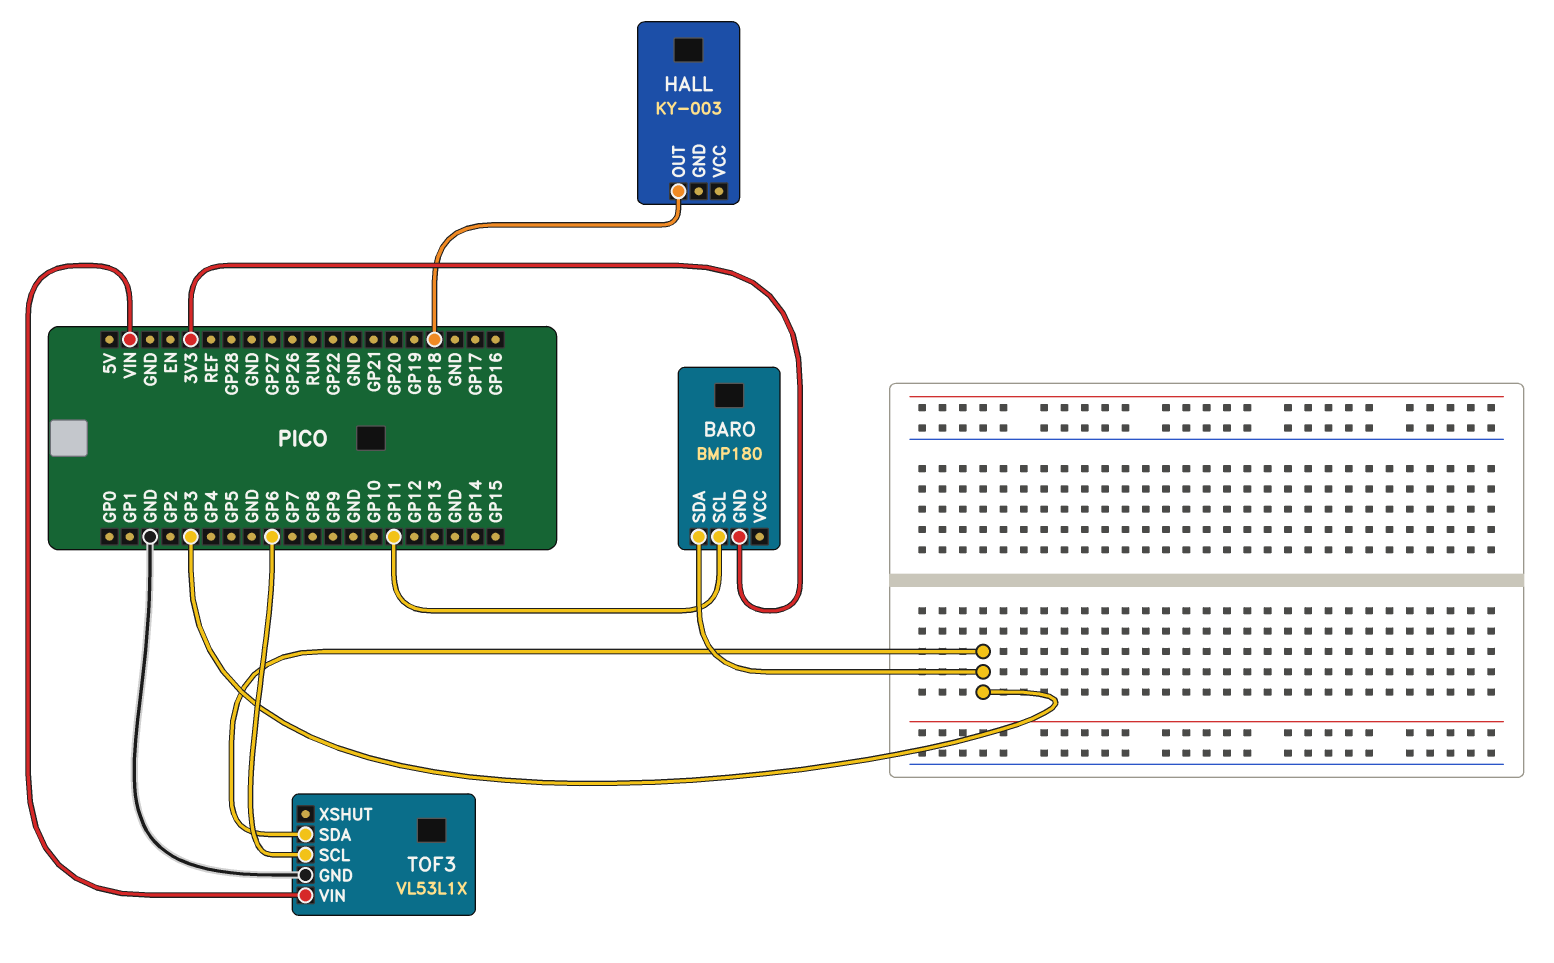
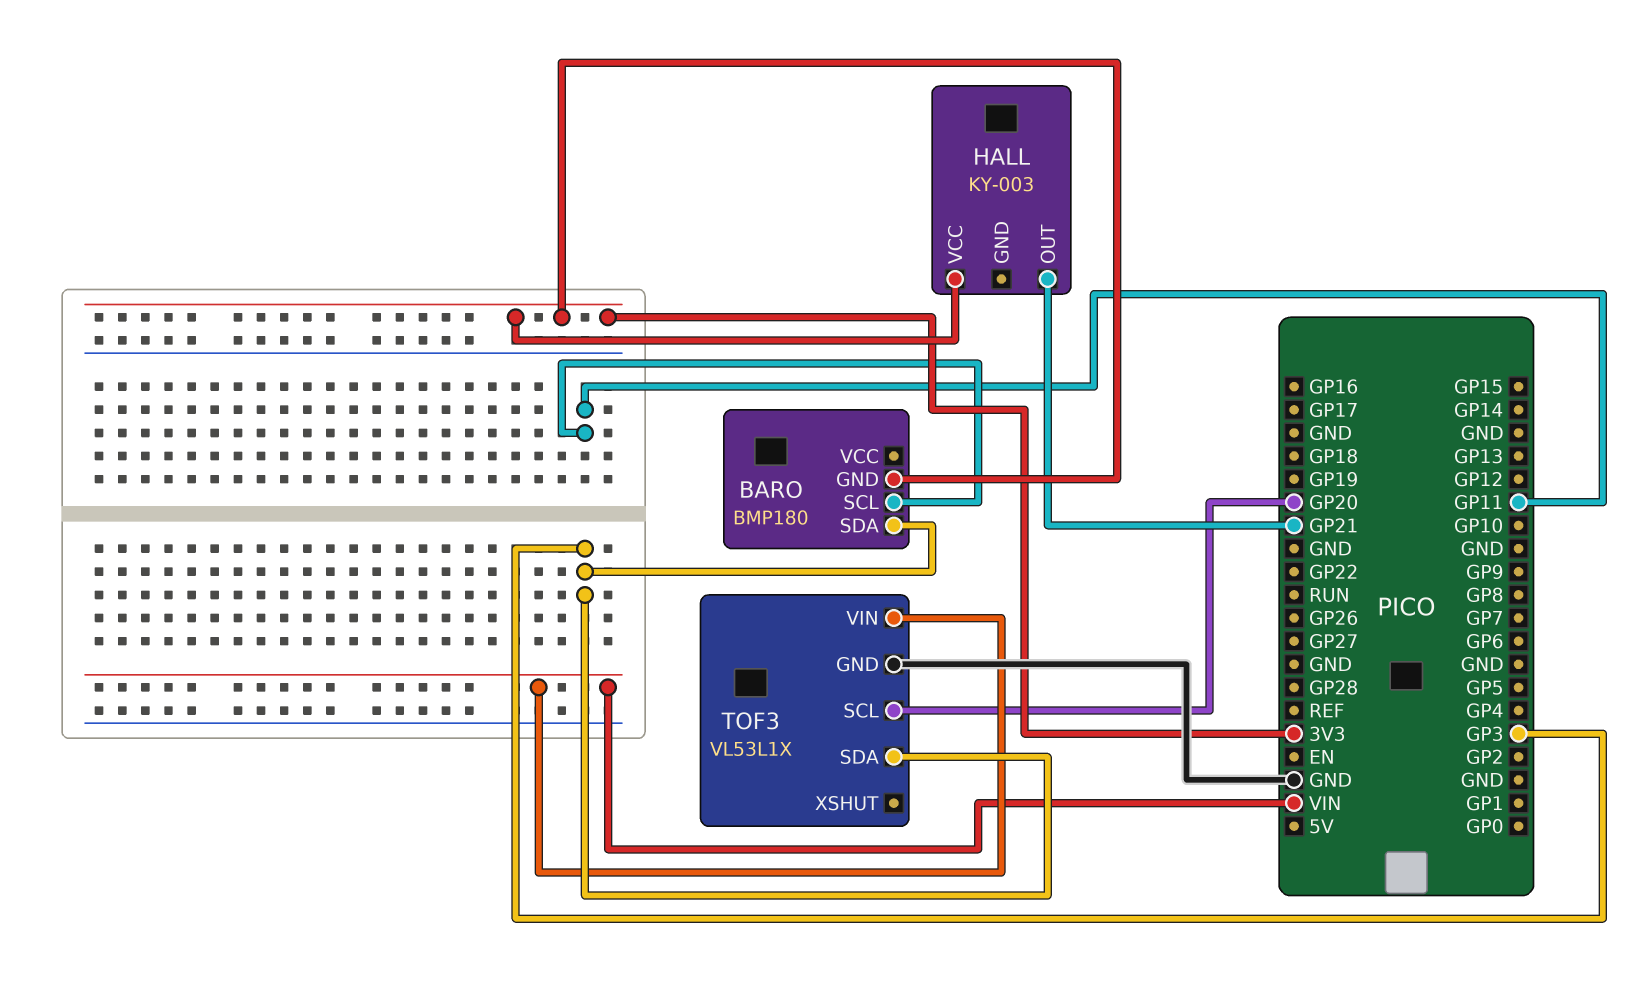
HALL pin OUT: GP18 -> GP21
HALL pin VCC: none -> 3V3
TOF3 pin SCL: GP6 -> GP20

